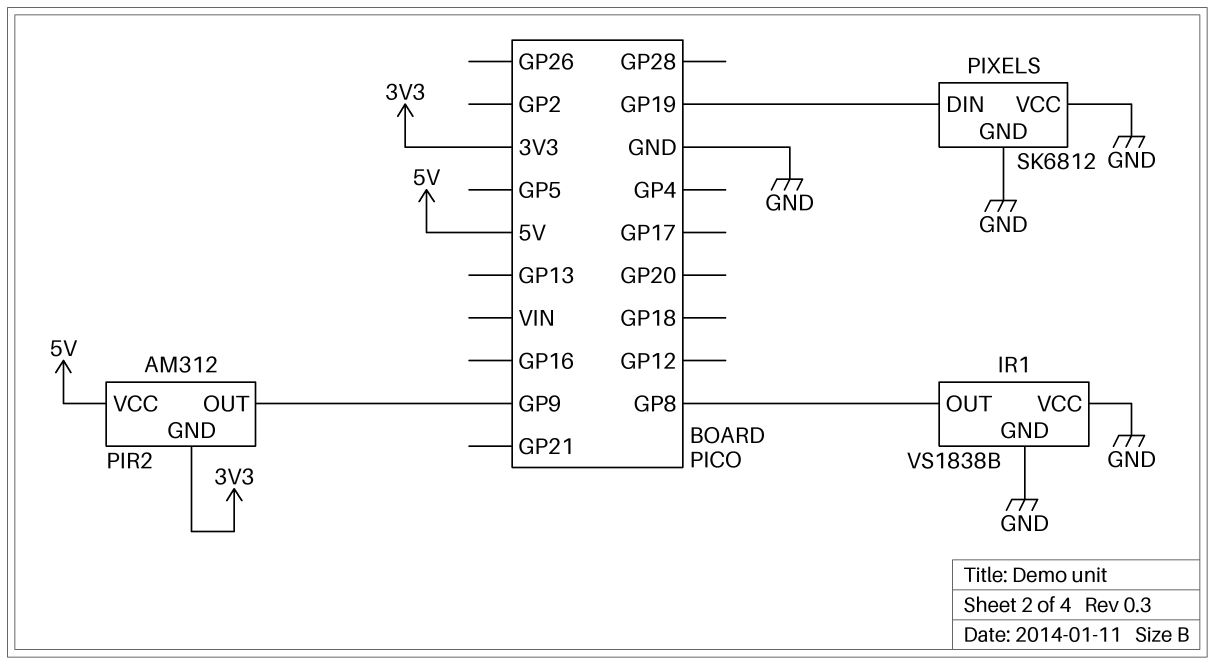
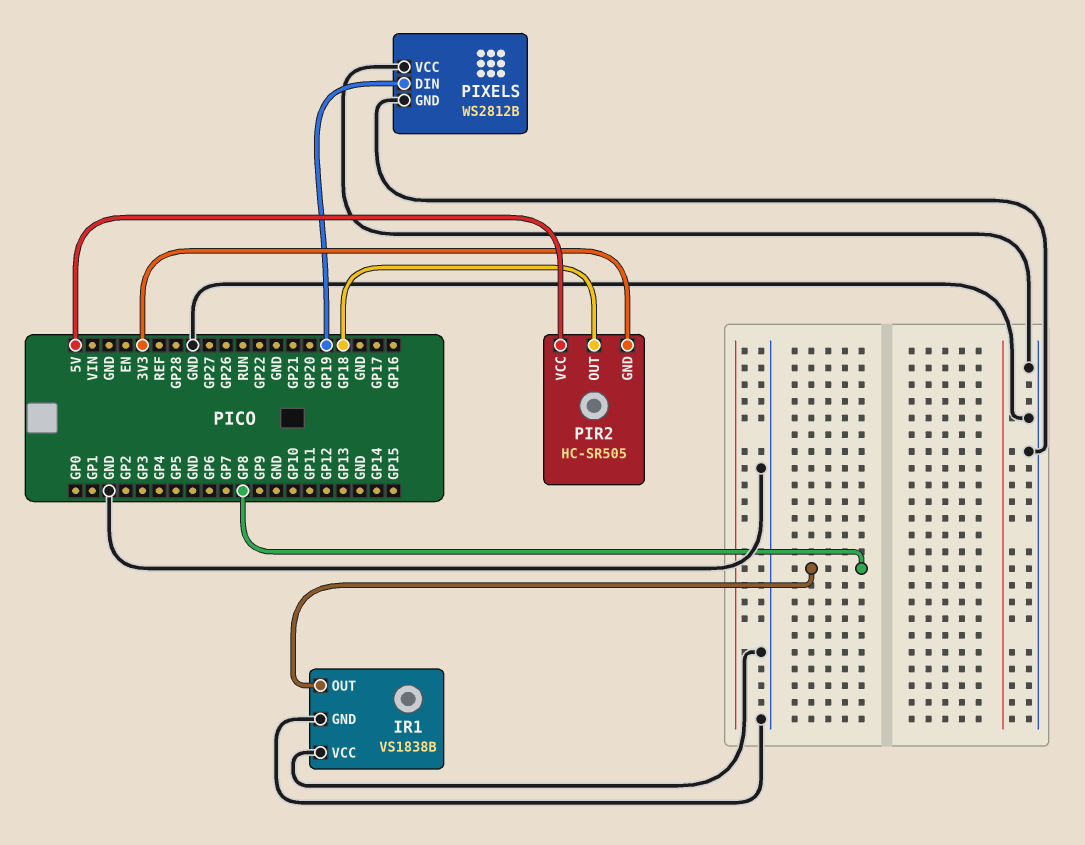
PIR2: AM312 -> HC-SR505
PIR2 pin OUT: GP9 -> GP18
PIXELS: SK6812 -> WS2812B

